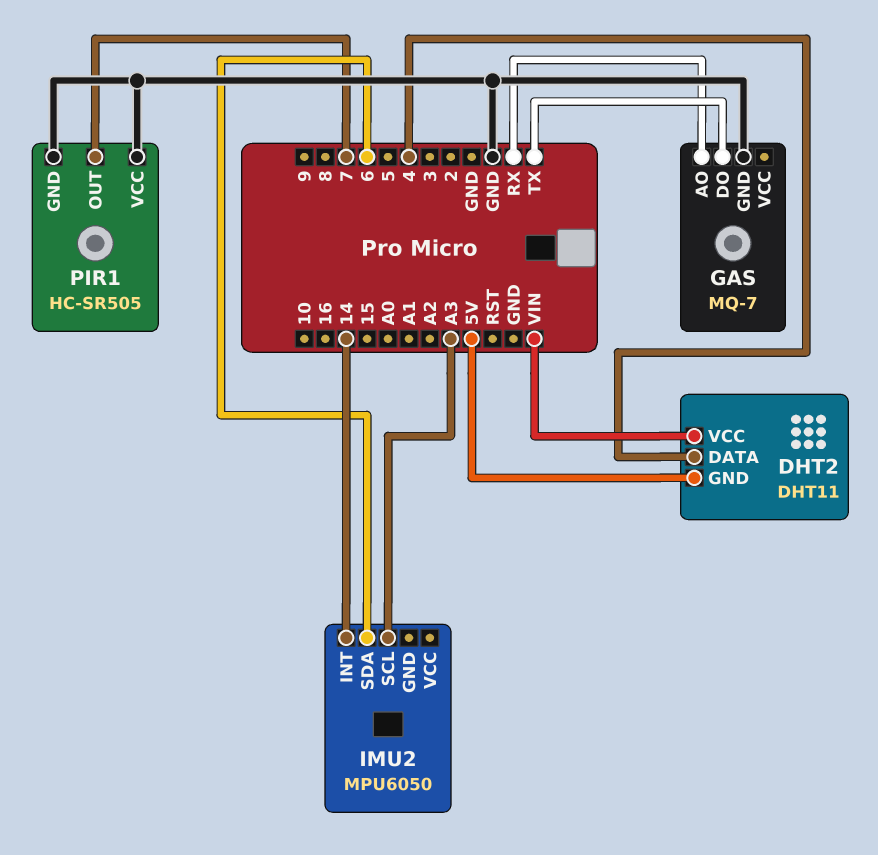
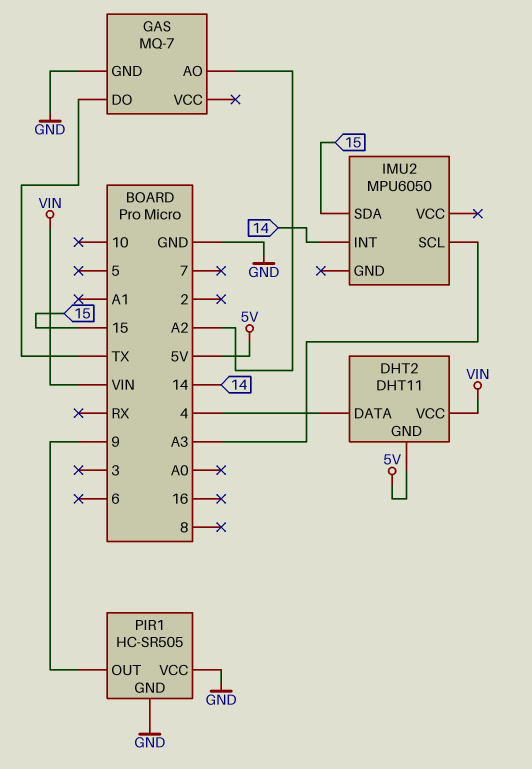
GAS pin AO: RX -> A2
IMU2 pin SDA: 6 -> 15
PIR1 pin OUT: 7 -> 9

